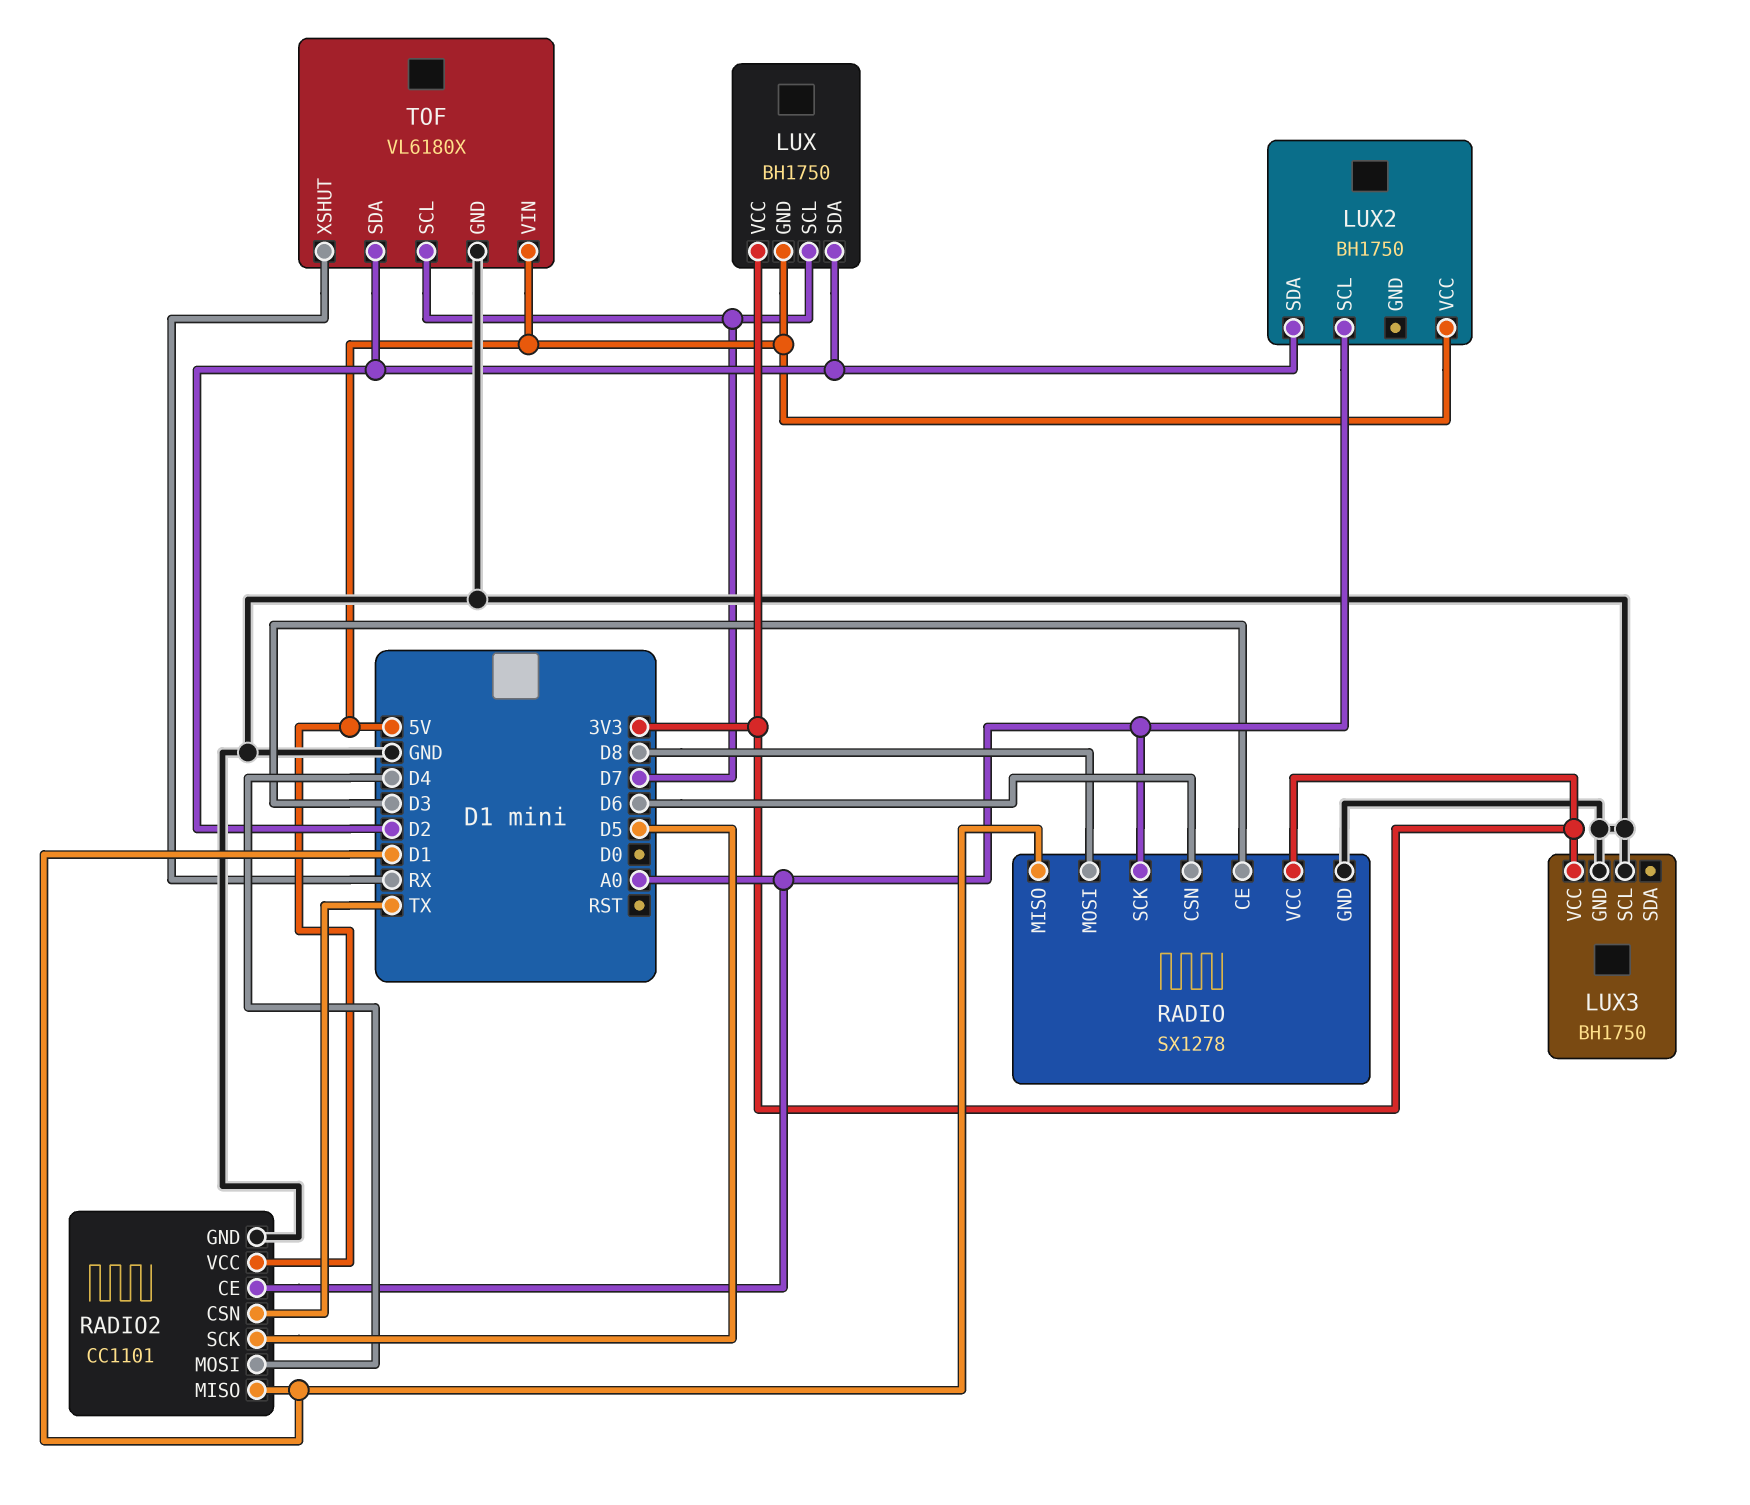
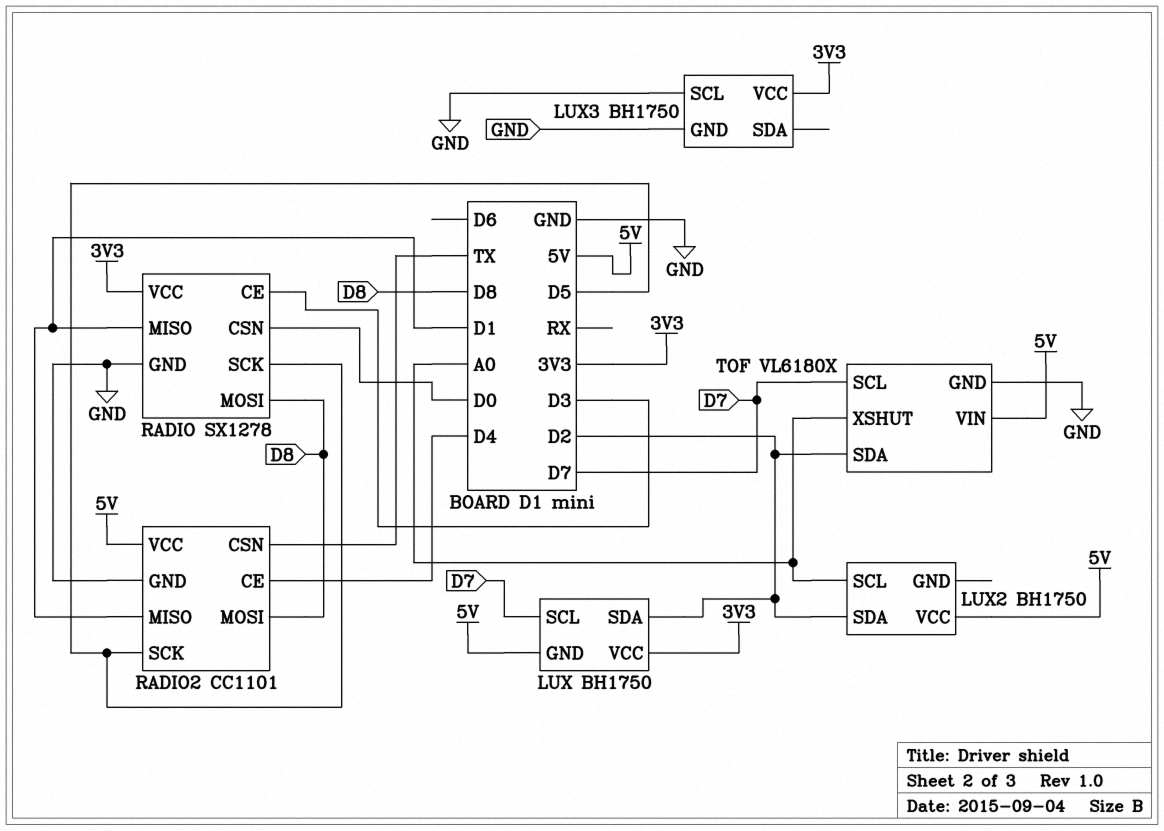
RADIO pin CSN: D6 -> D0
RADIO pin SCK: A0 -> D5
RADIO2 pin CE: A0 -> D4
RADIO2 pin MOSI: D4 -> D8
TOF pin XSHUT: RX -> A0

